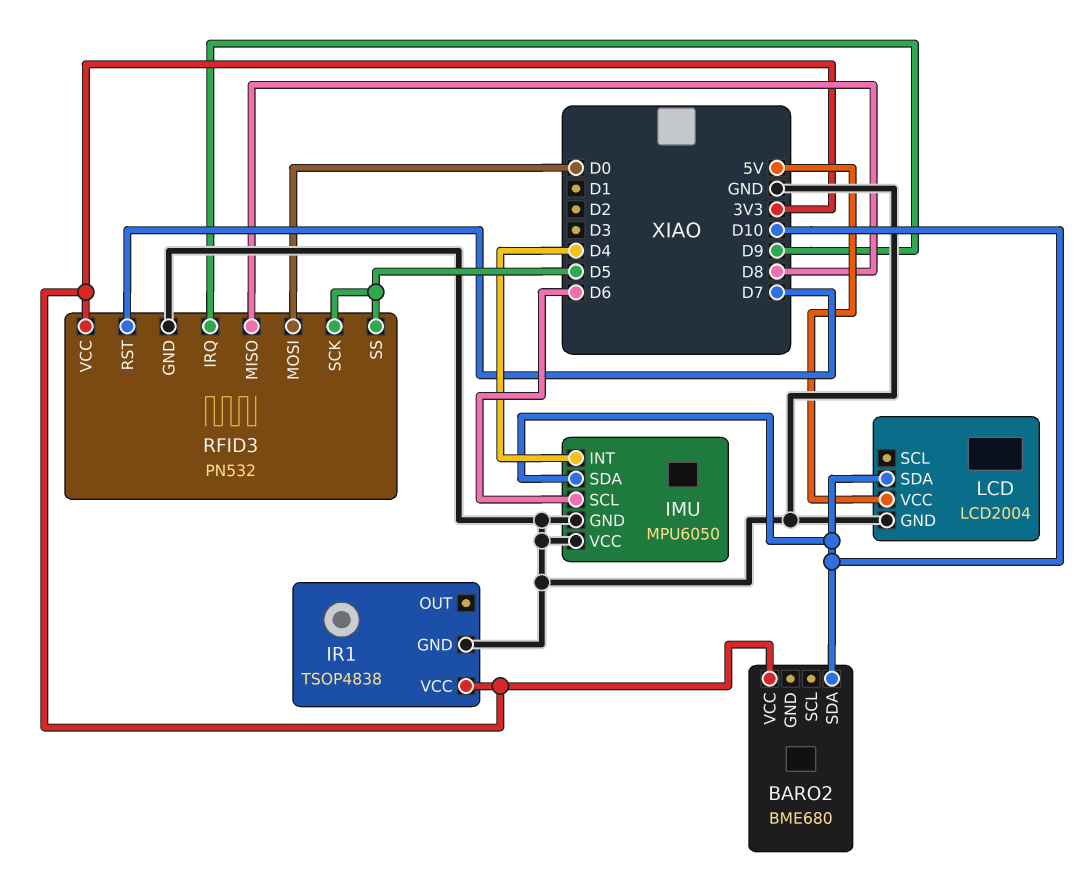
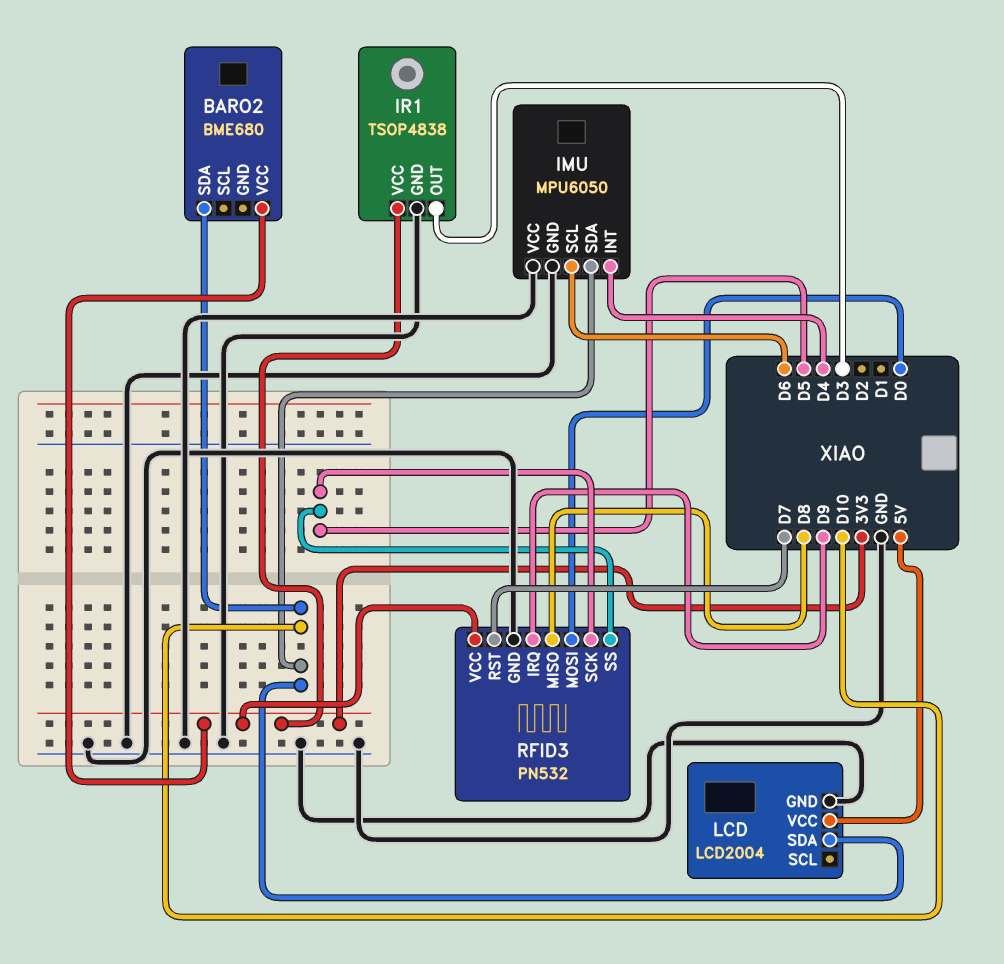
IR1 pin OUT: none -> D3

